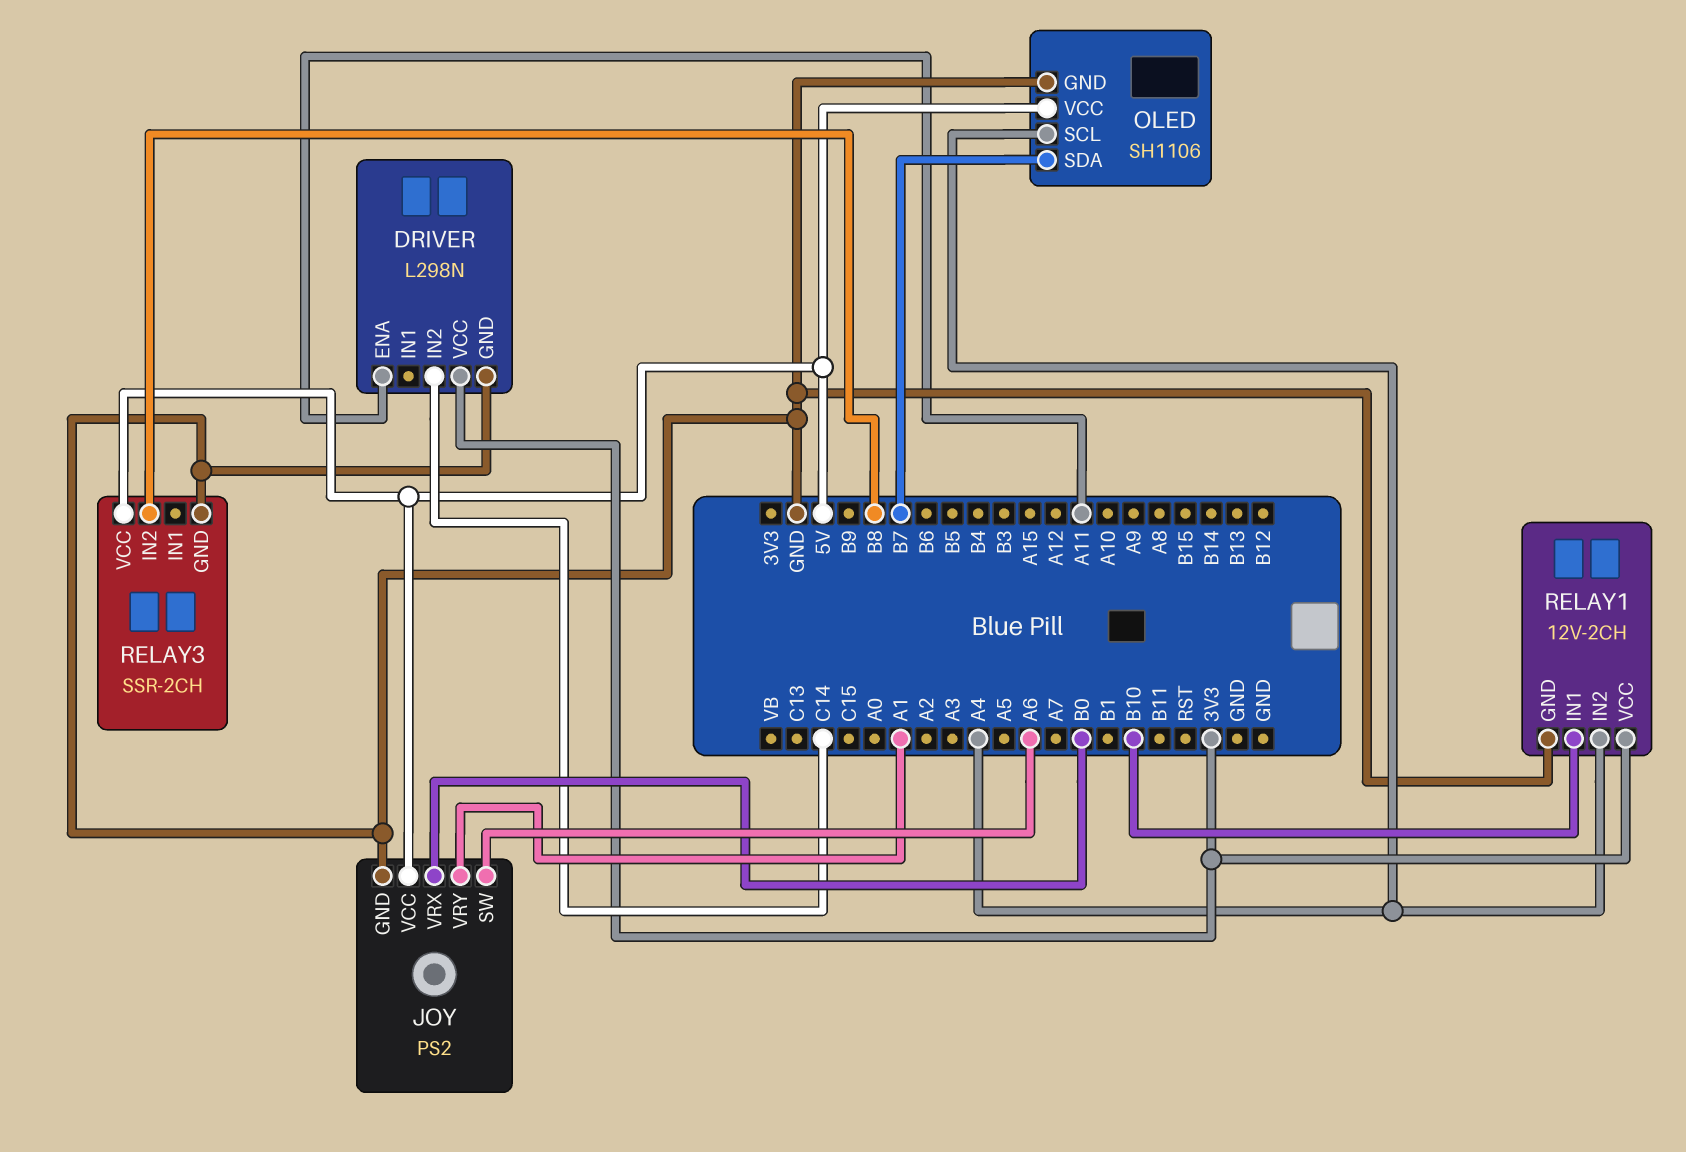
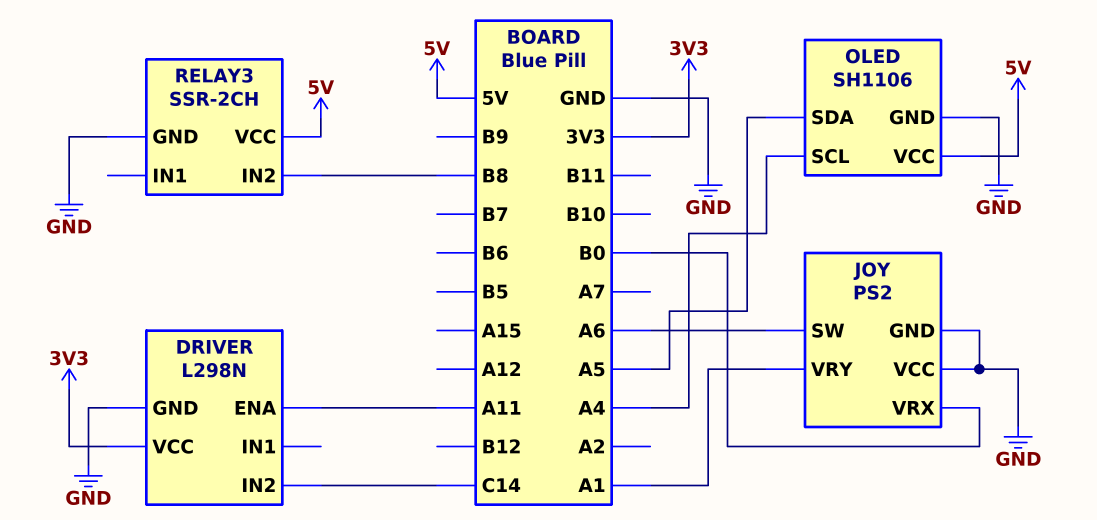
JOY pin VCC: 5V -> GND
OLED pin SDA: B7 -> A5
RELAY1: 12V-2CH -> none
RELAY1 pin GND: GND -> none
RELAY1 pin IN1: B10 -> none
RELAY1 pin IN2: A4 -> none
RELAY1 pin VCC: 3V3 -> none

